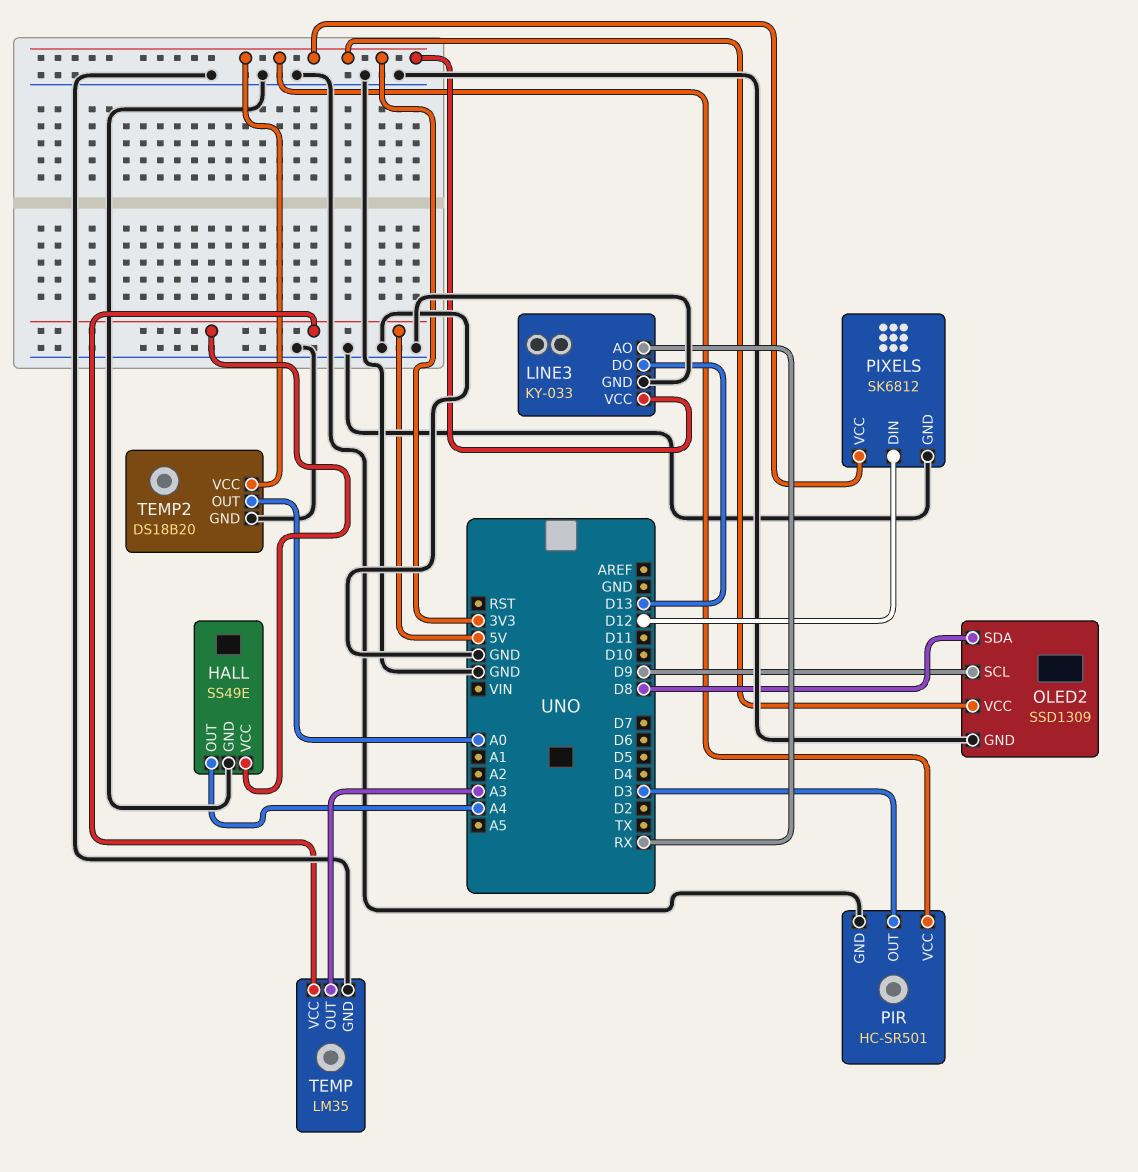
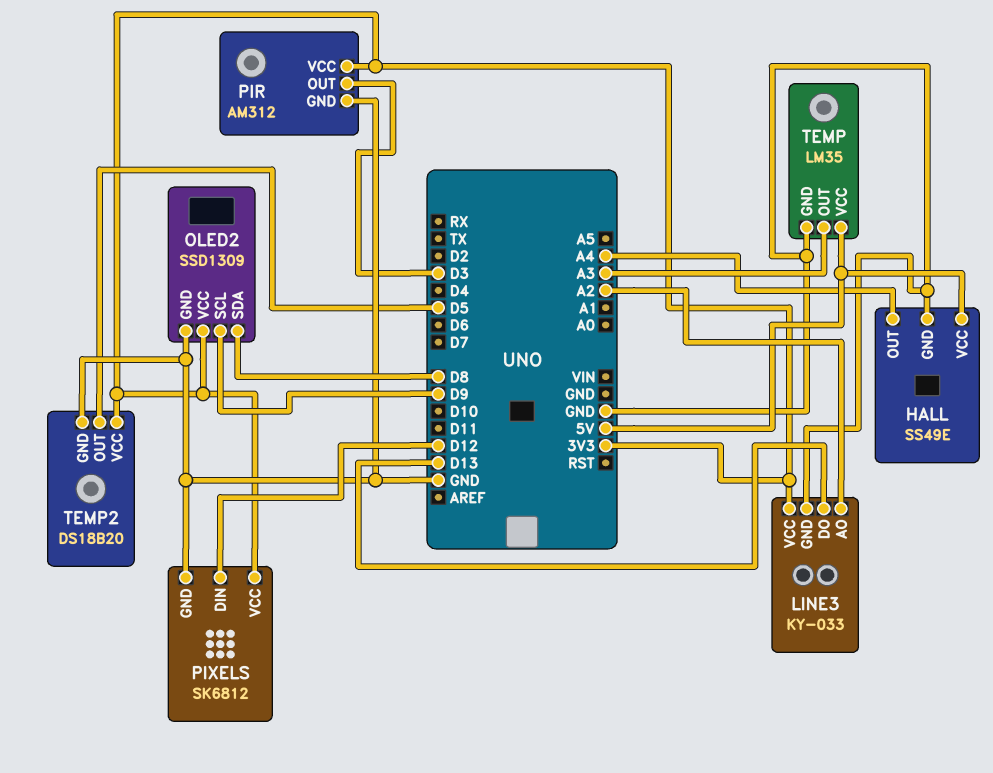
LINE3 pin AO: RX -> A2
PIR: HC-SR501 -> AM312
TEMP2 pin OUT: A0 -> D5

